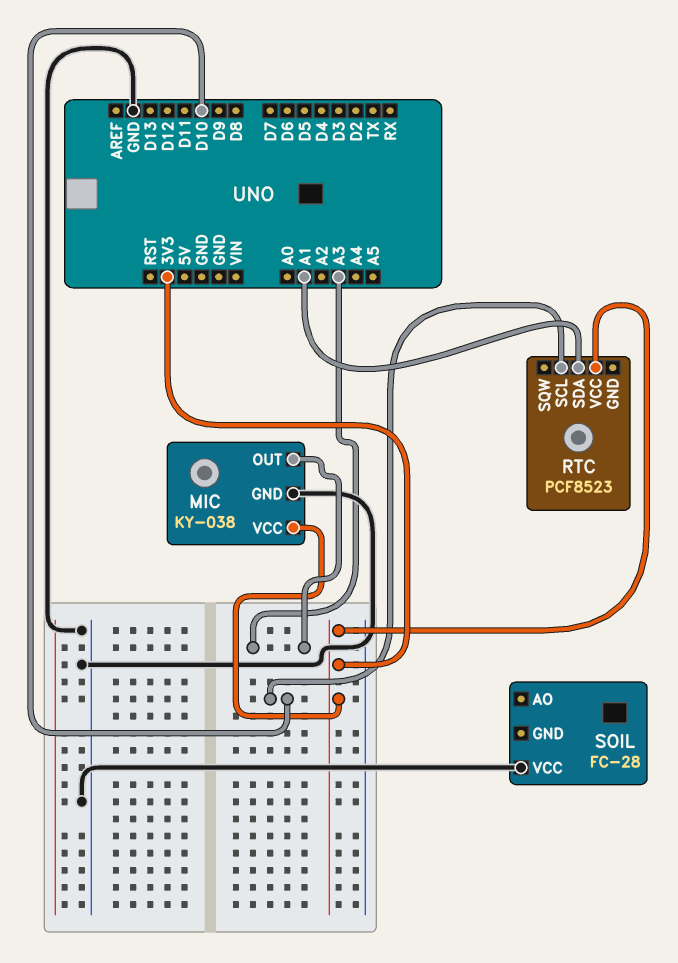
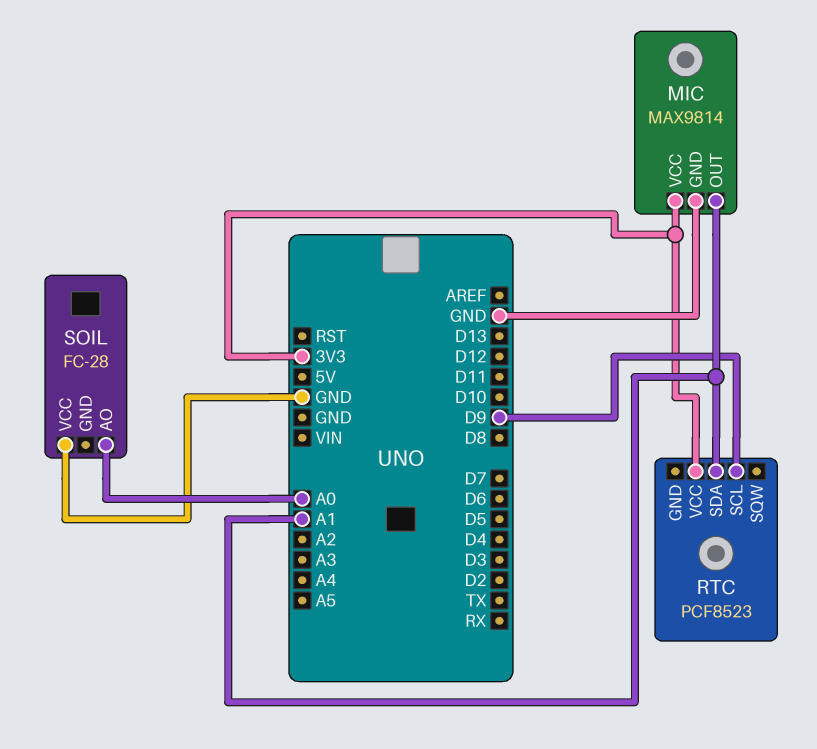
MIC: KY-038 -> MAX9814
MIC pin OUT: A3 -> A1
RTC pin SCL: D10 -> D9
SOIL pin AO: none -> A0

